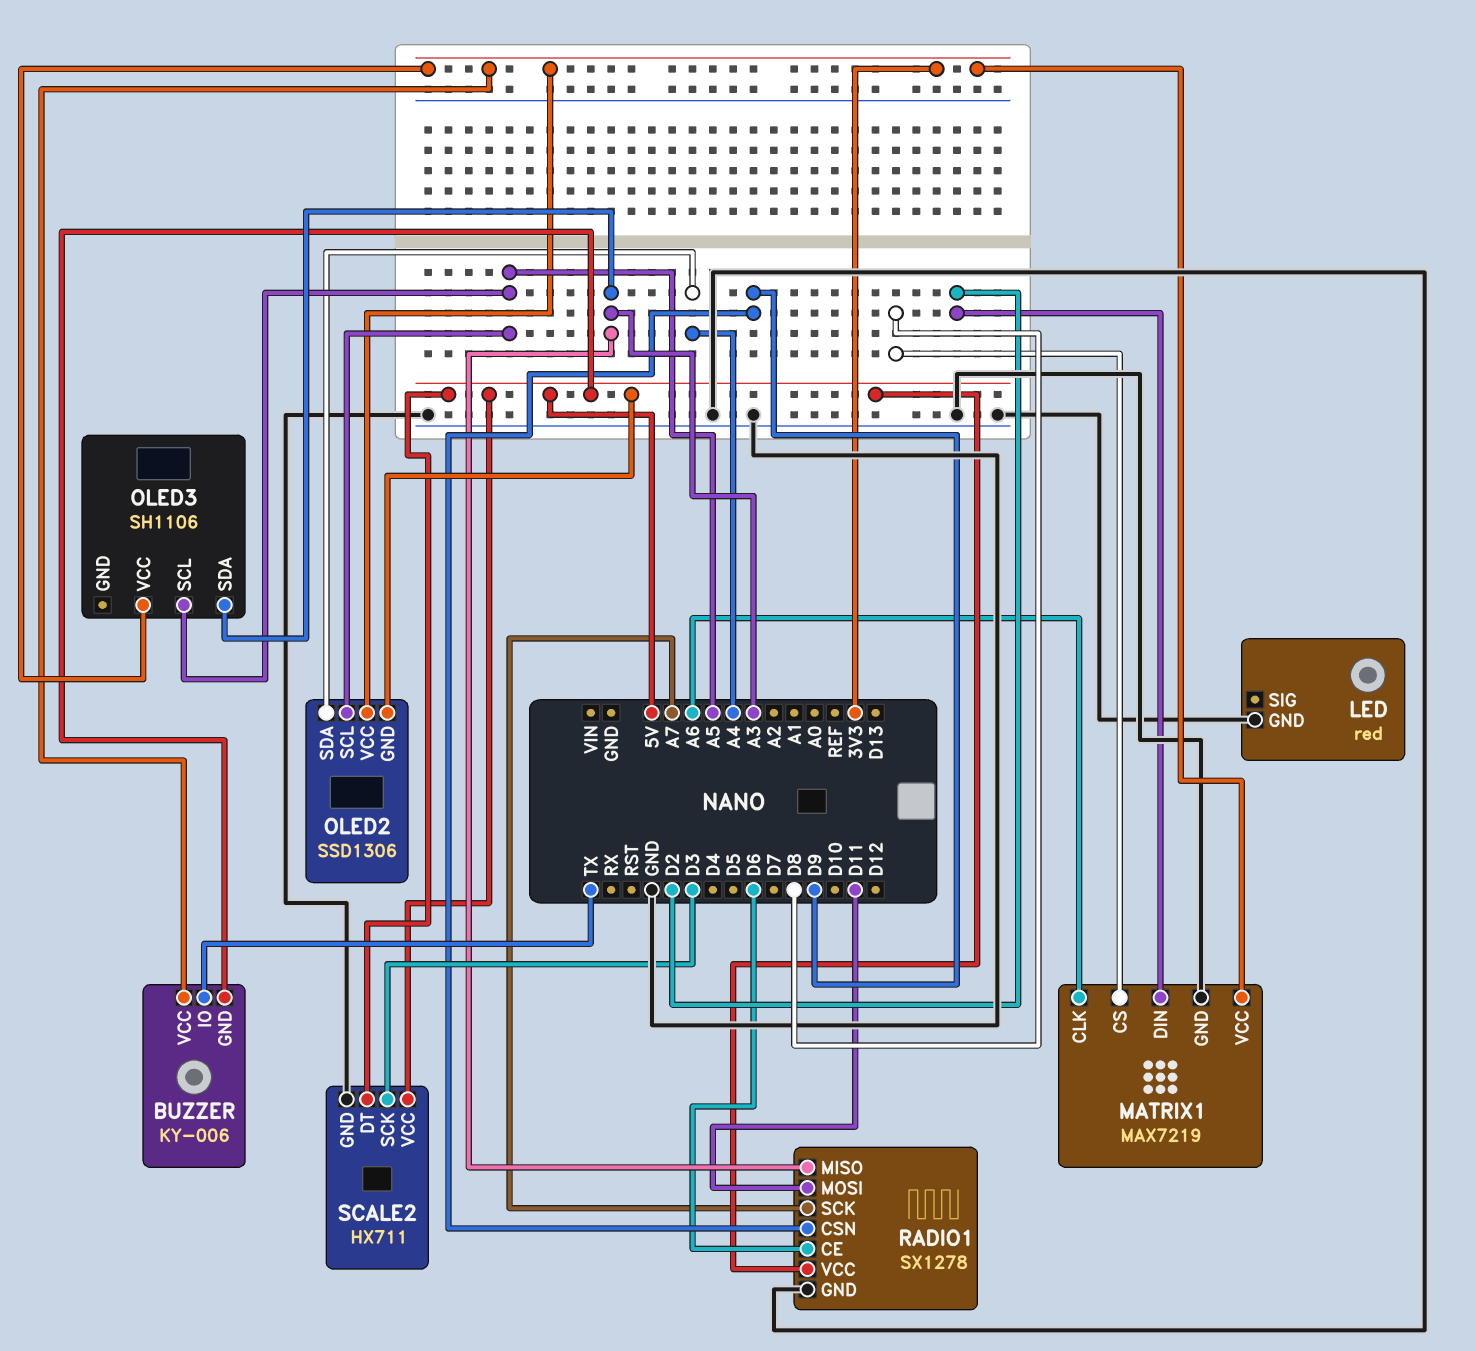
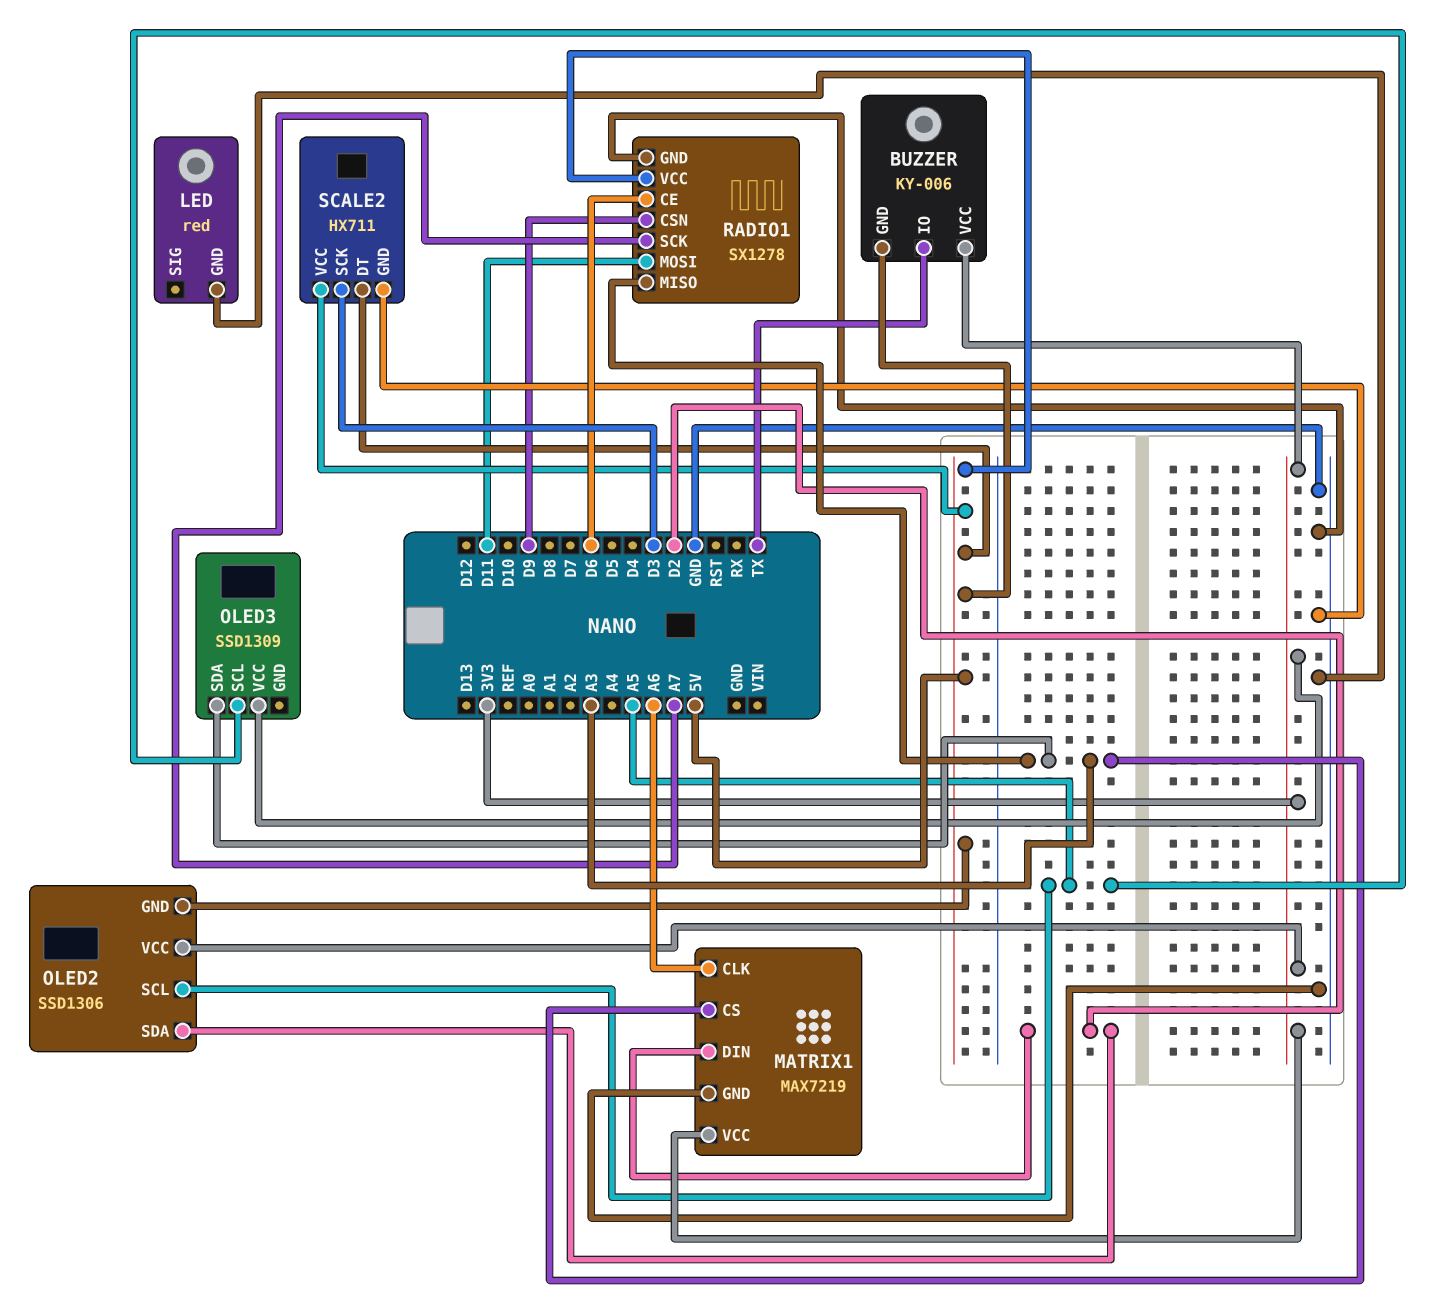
MATRIX1 pin CS: D8 -> A3
OLED2 pin SDA: A4 -> D2
OLED3: SH1106 -> SSD1309

